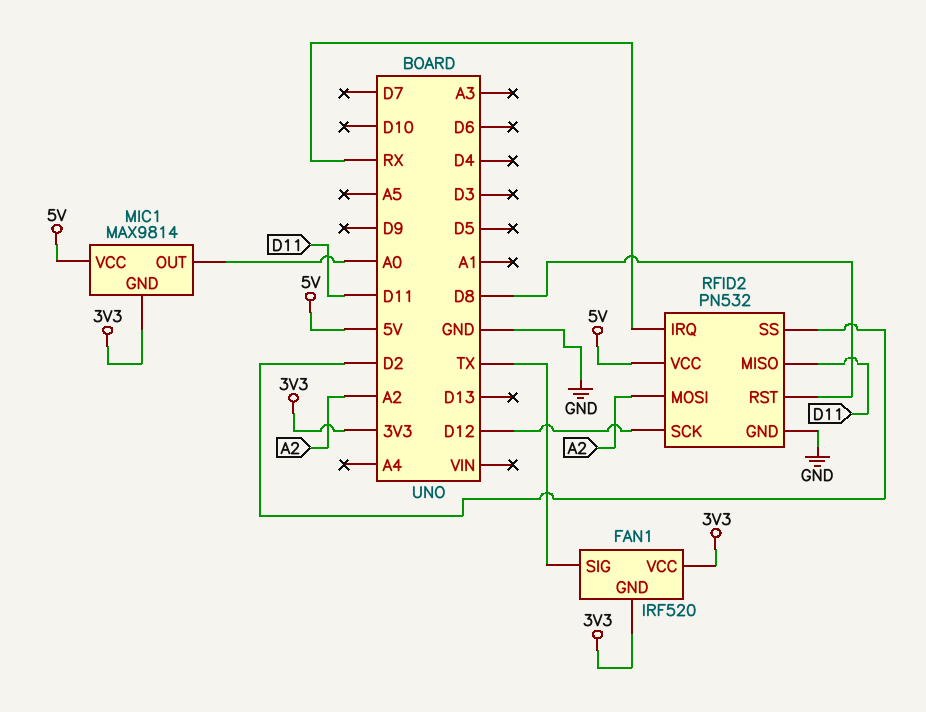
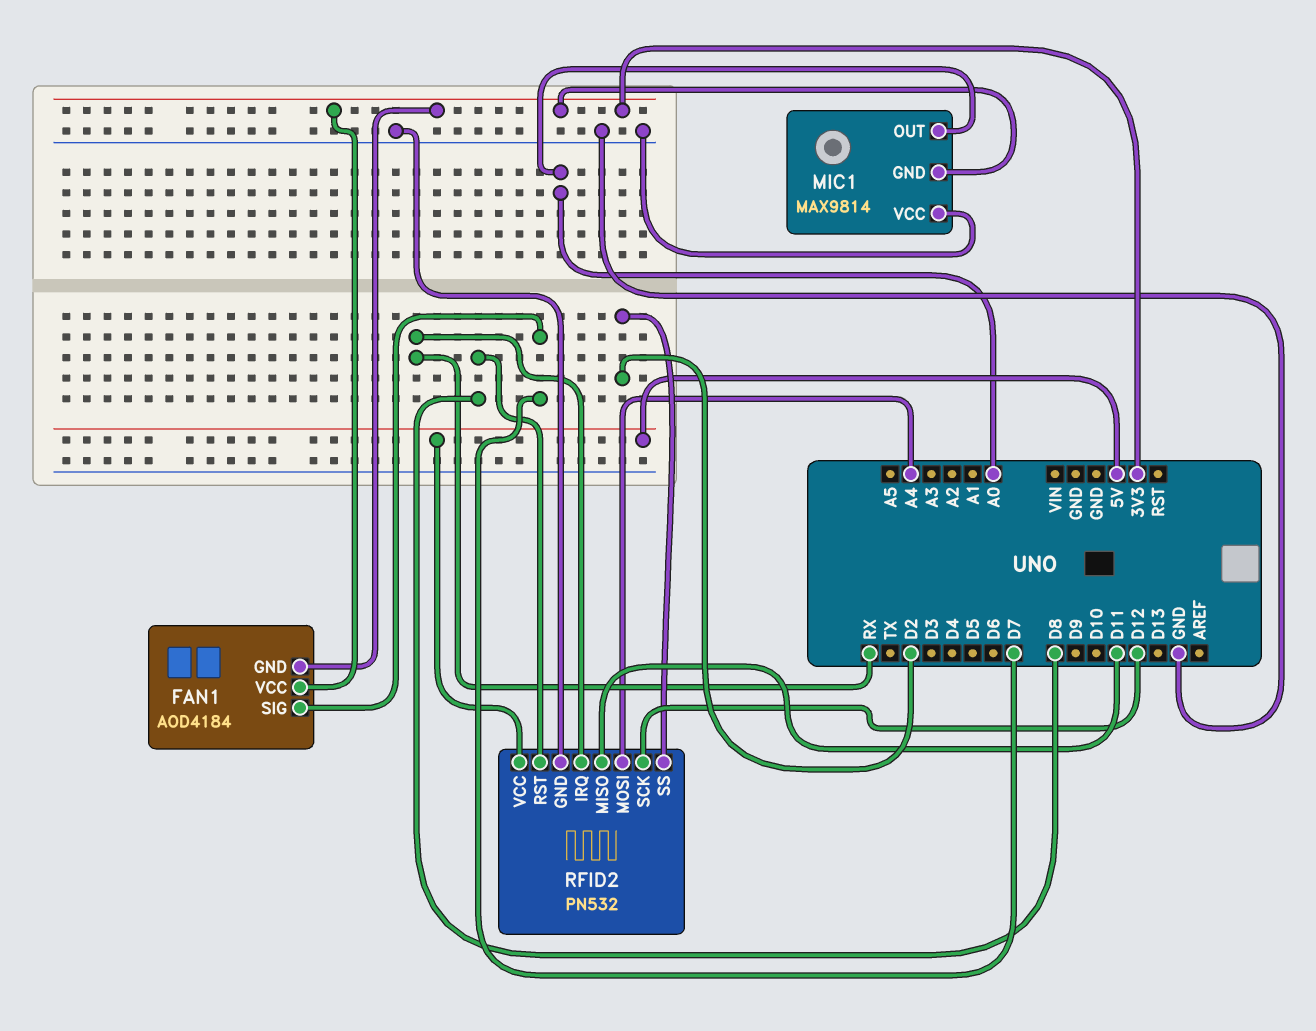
FAN1: IRF520 -> AOD4184
FAN1 pin SIG: TX -> D7
MIC1 pin VCC: 5V -> GND
RFID2 pin MOSI: A2 -> A4

